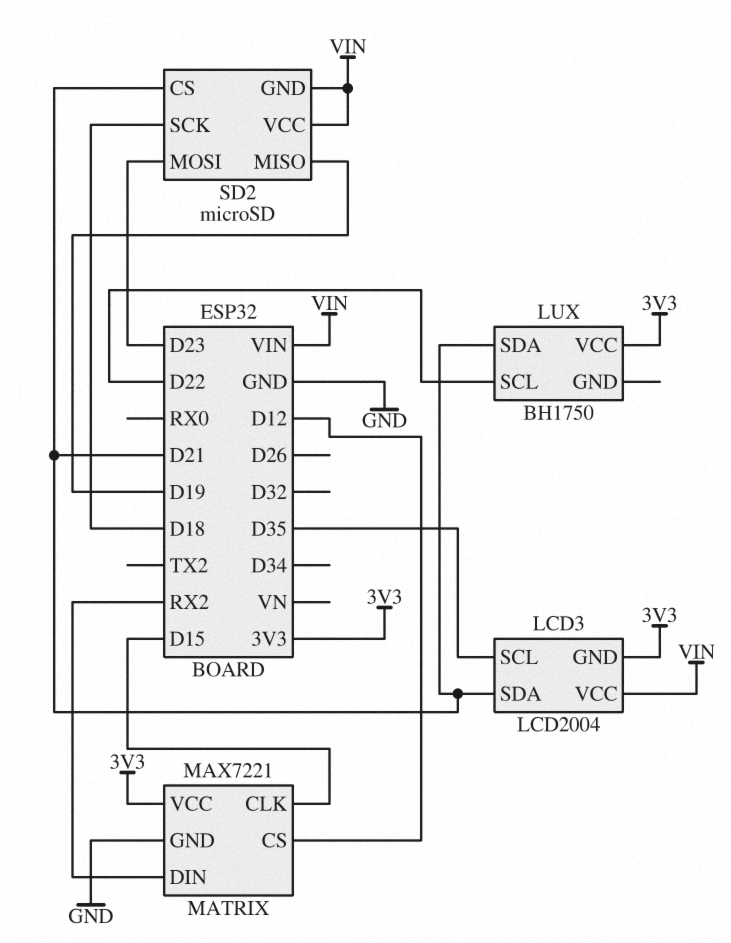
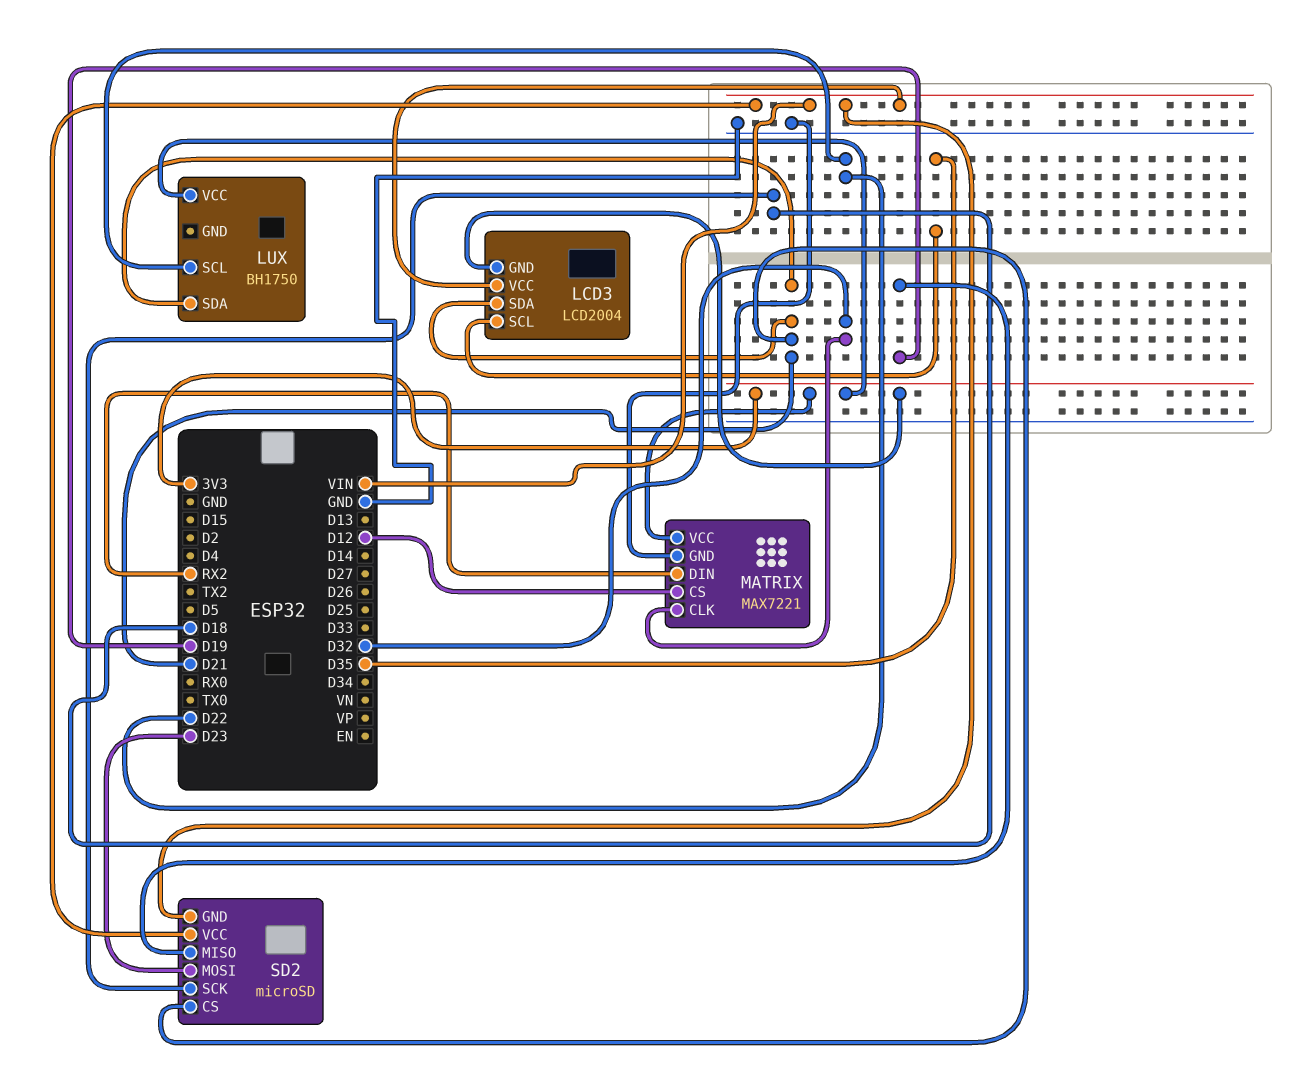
MATRIX pin CLK: D15 -> D32

